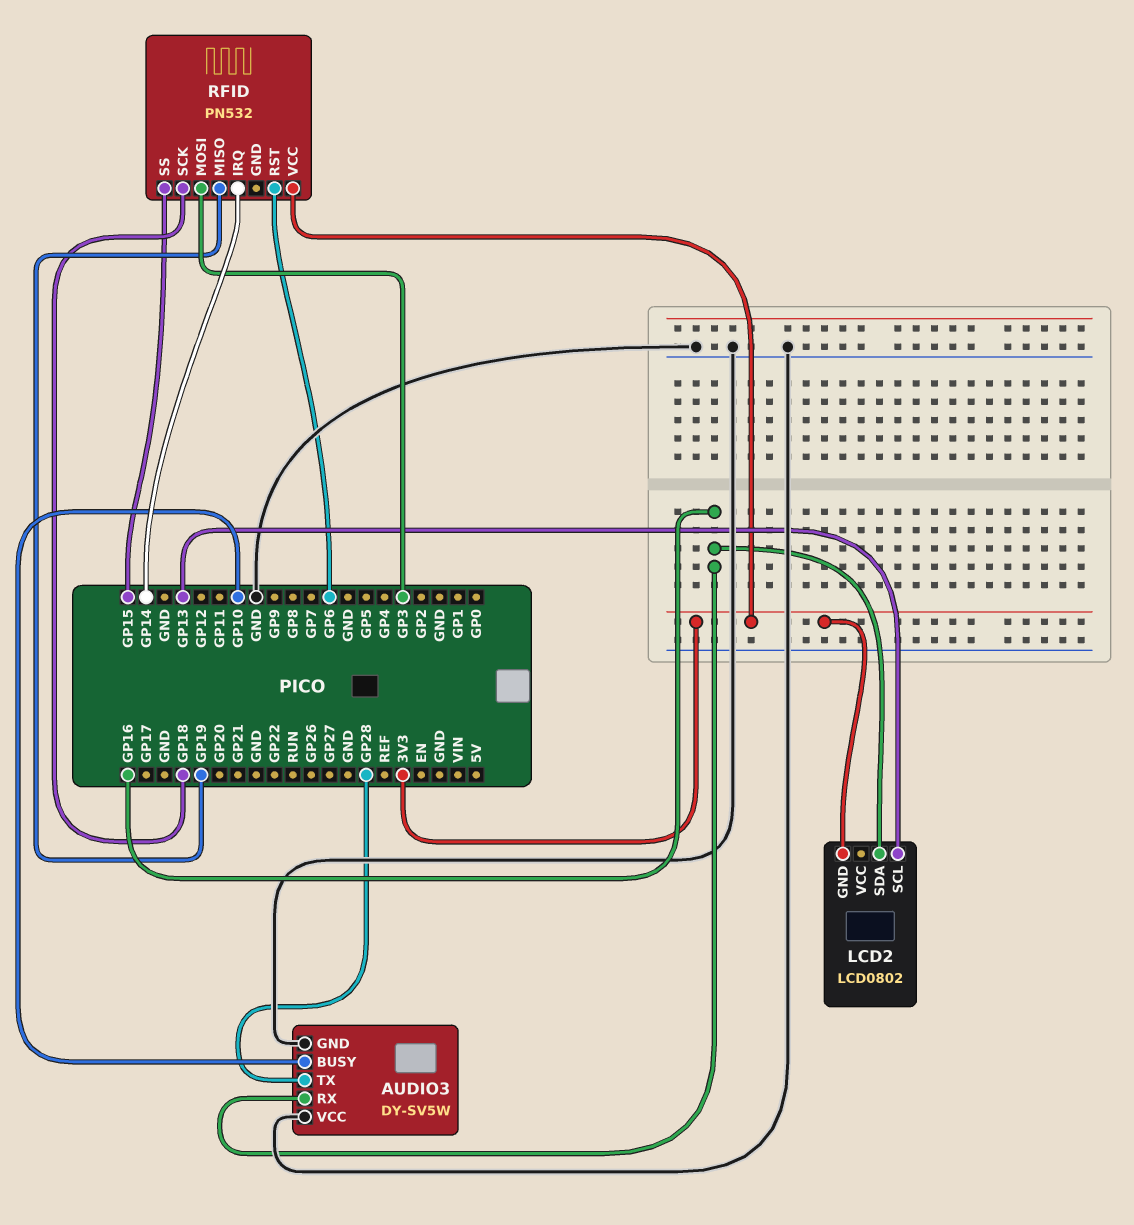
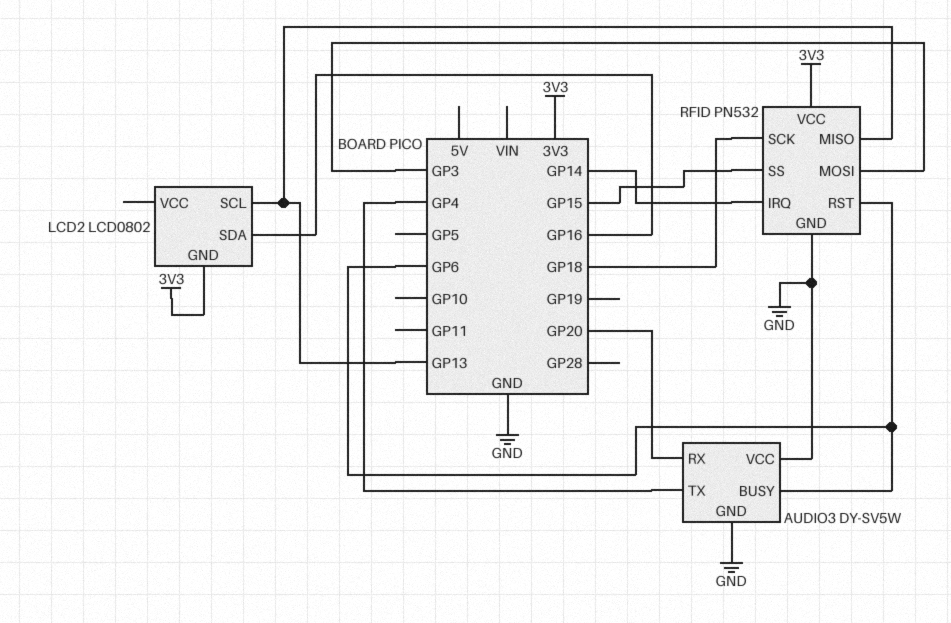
AUDIO3 pin BUSY: GP10 -> GP6
AUDIO3 pin RX: GP16 -> GP20
AUDIO3 pin TX: GP28 -> GP4
RFID pin GND: none -> GND
RFID pin MISO: GP19 -> GP13

